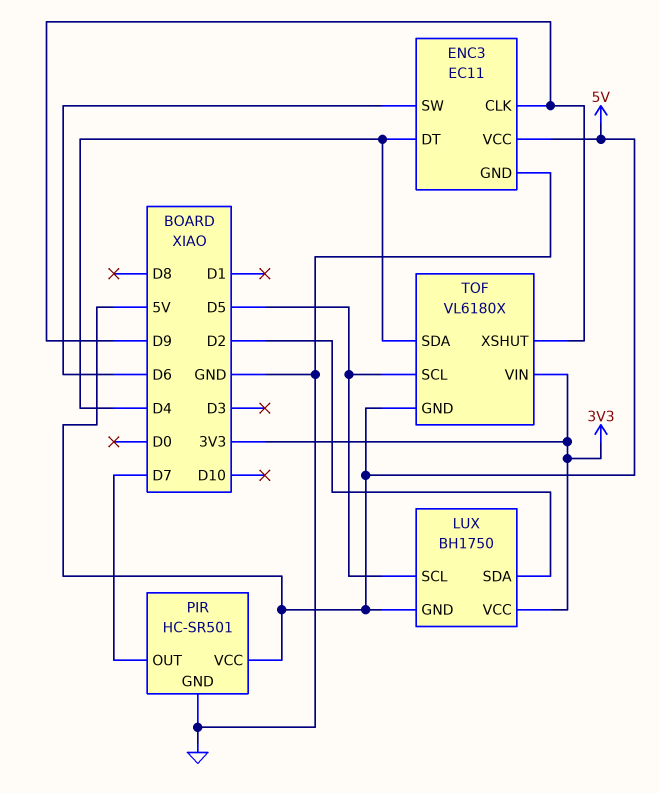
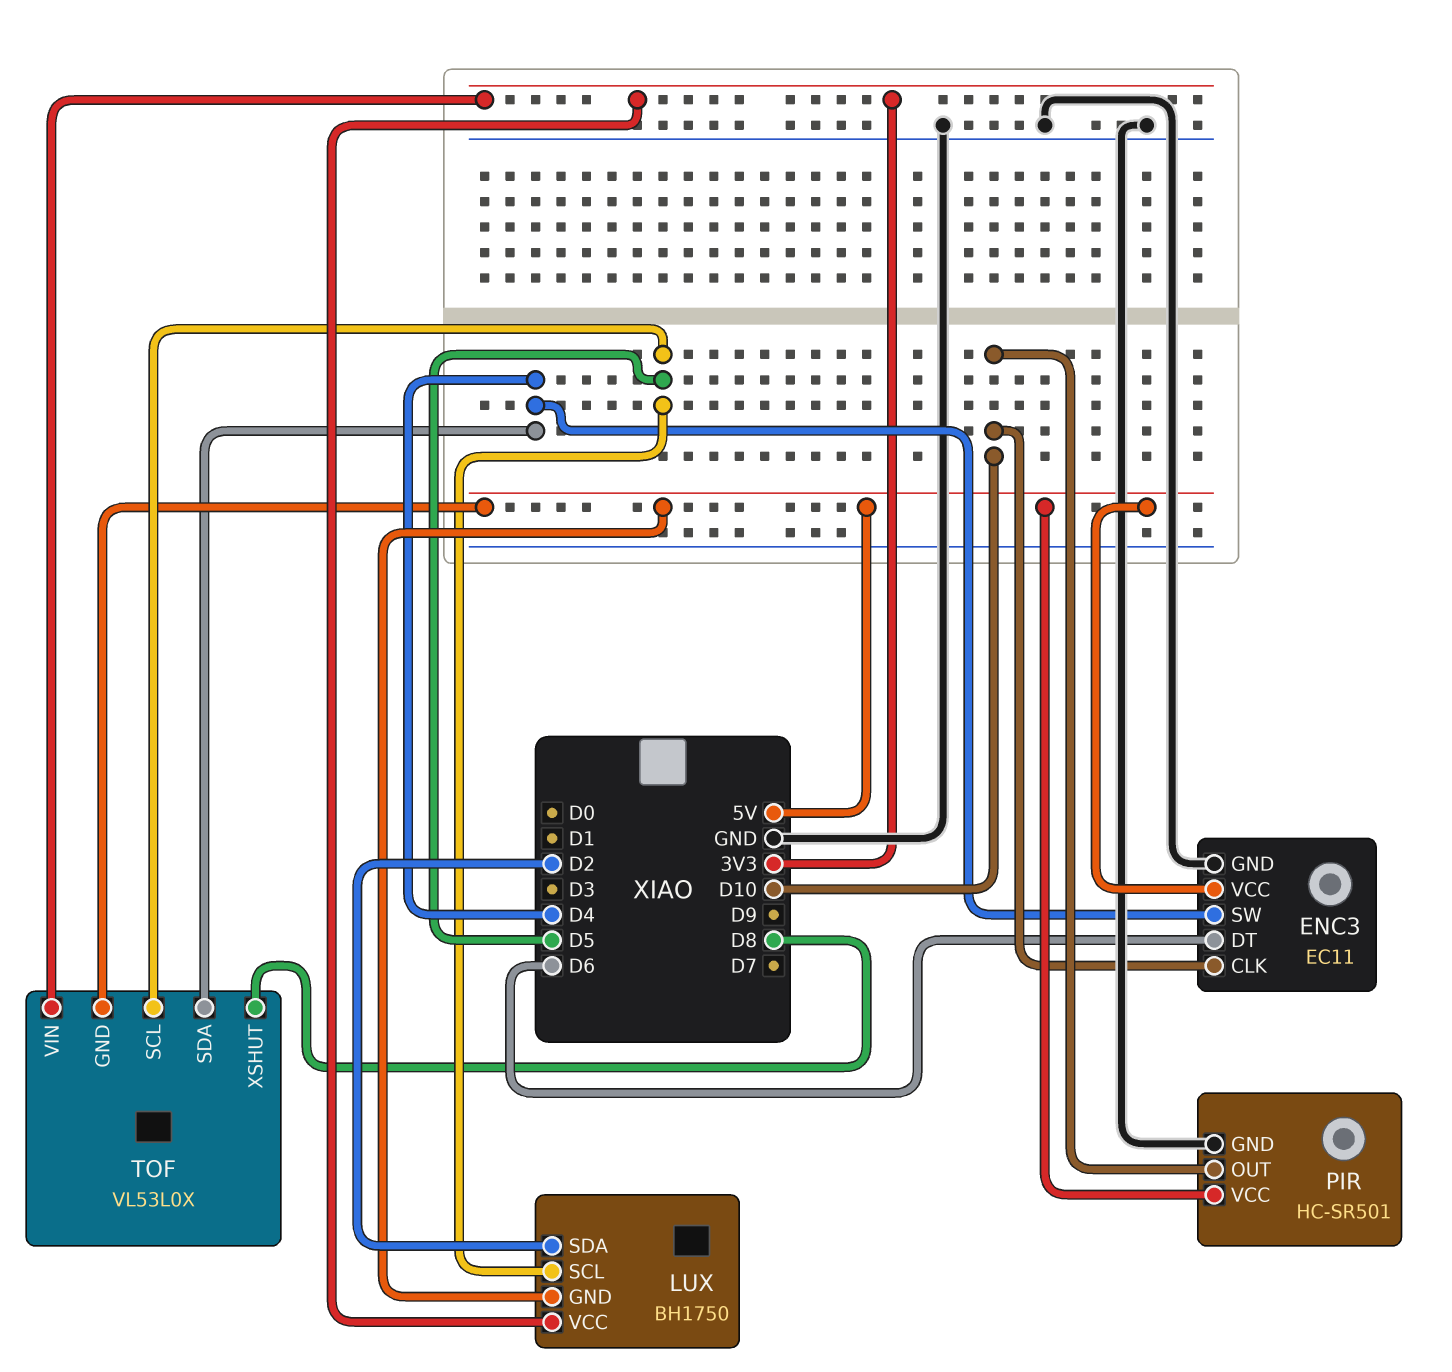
ENC3 pin CLK: D9 -> D10
ENC3 pin DT: D4 -> D6
ENC3 pin SW: D6 -> D4
PIR pin OUT: D7 -> D10
TOF: VL6180X -> VL53L0X
TOF pin XSHUT: D9 -> D8

